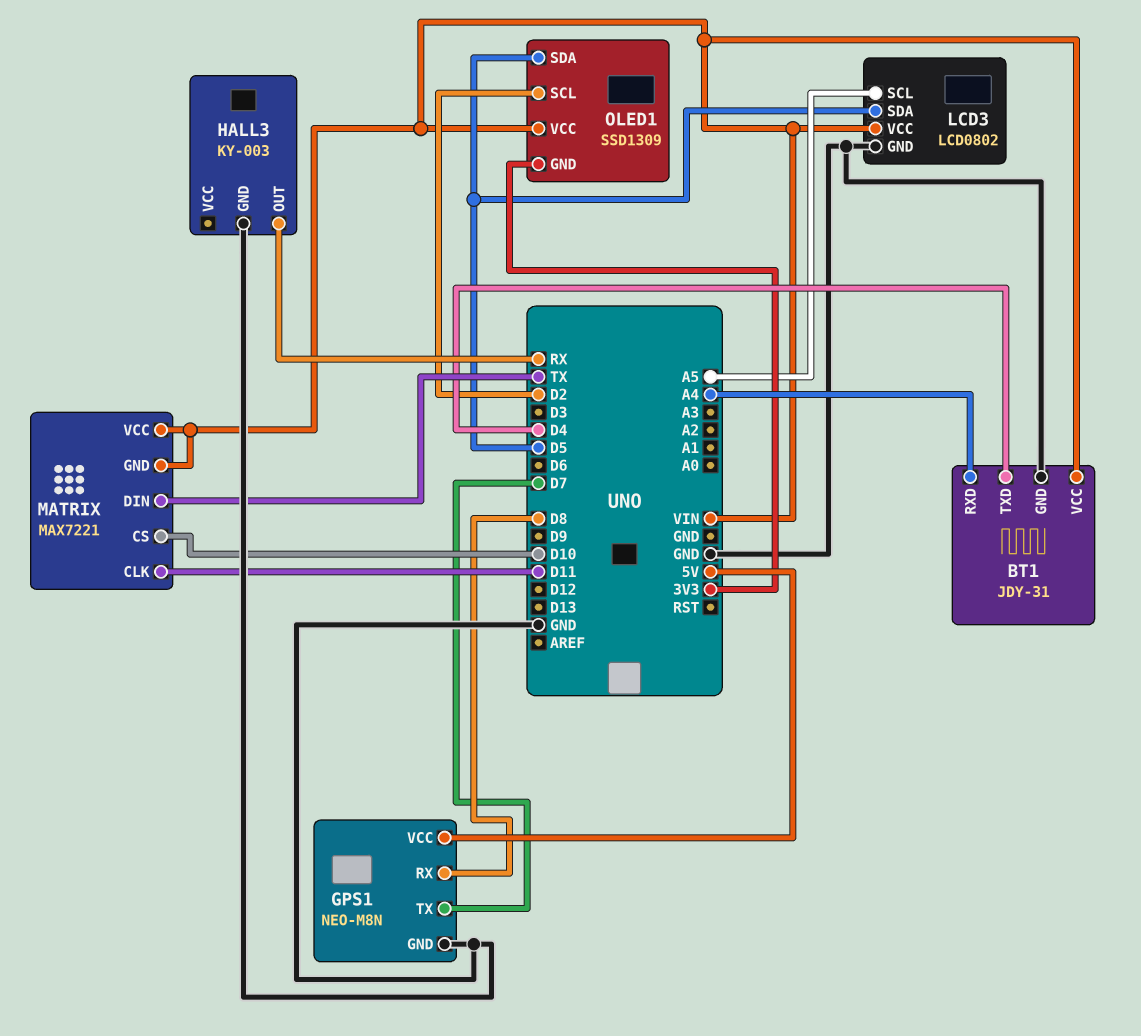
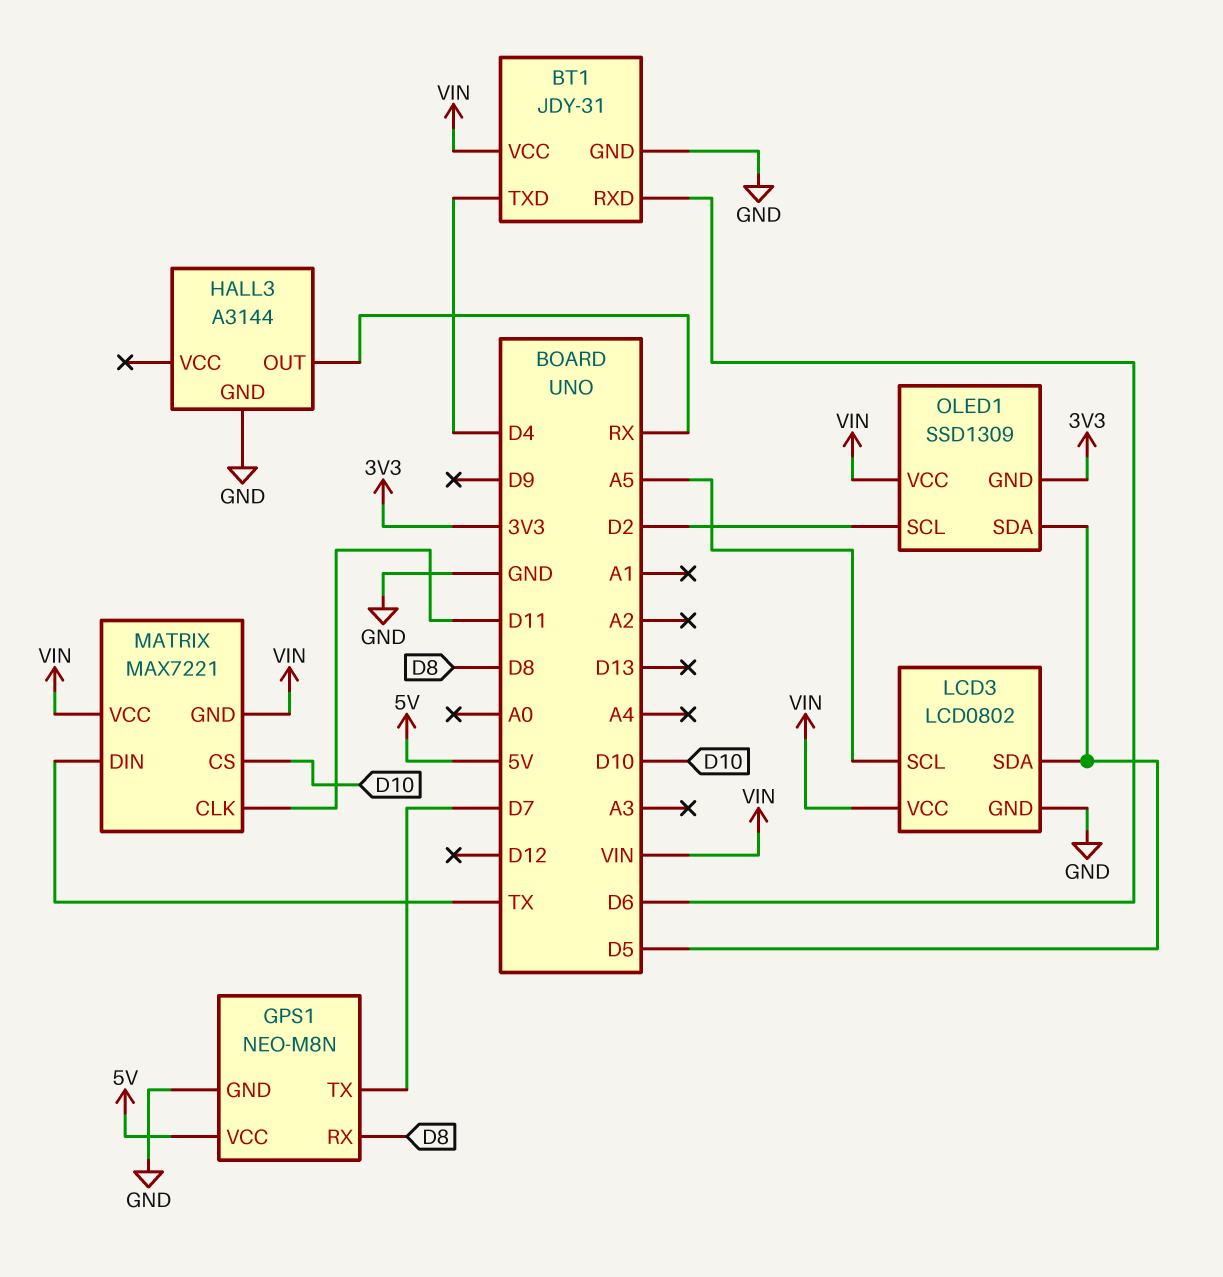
BT1 pin RXD: A4 -> D6
HALL3: KY-003 -> A3144

